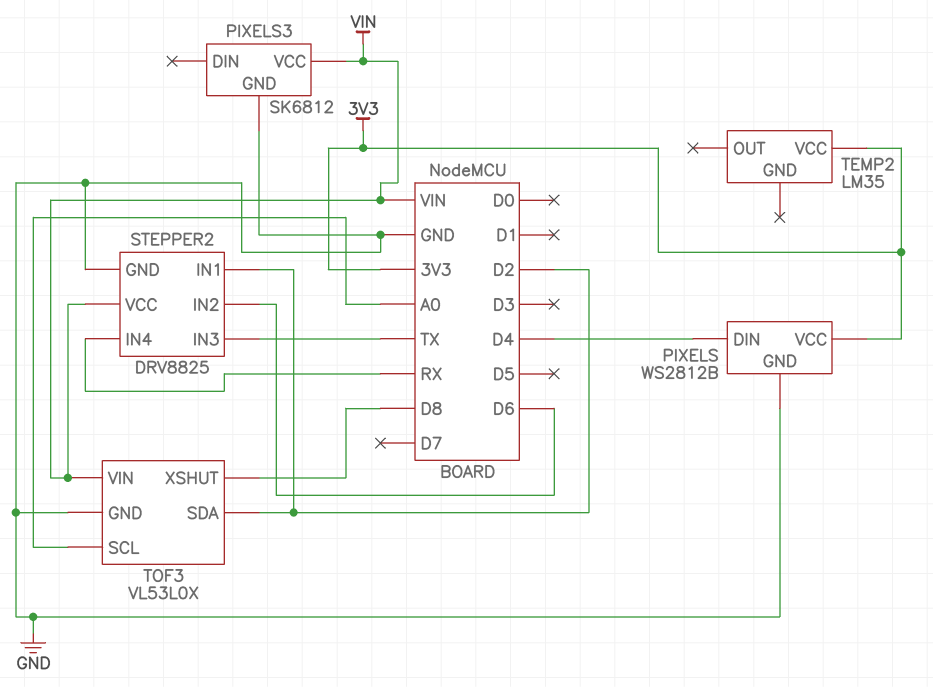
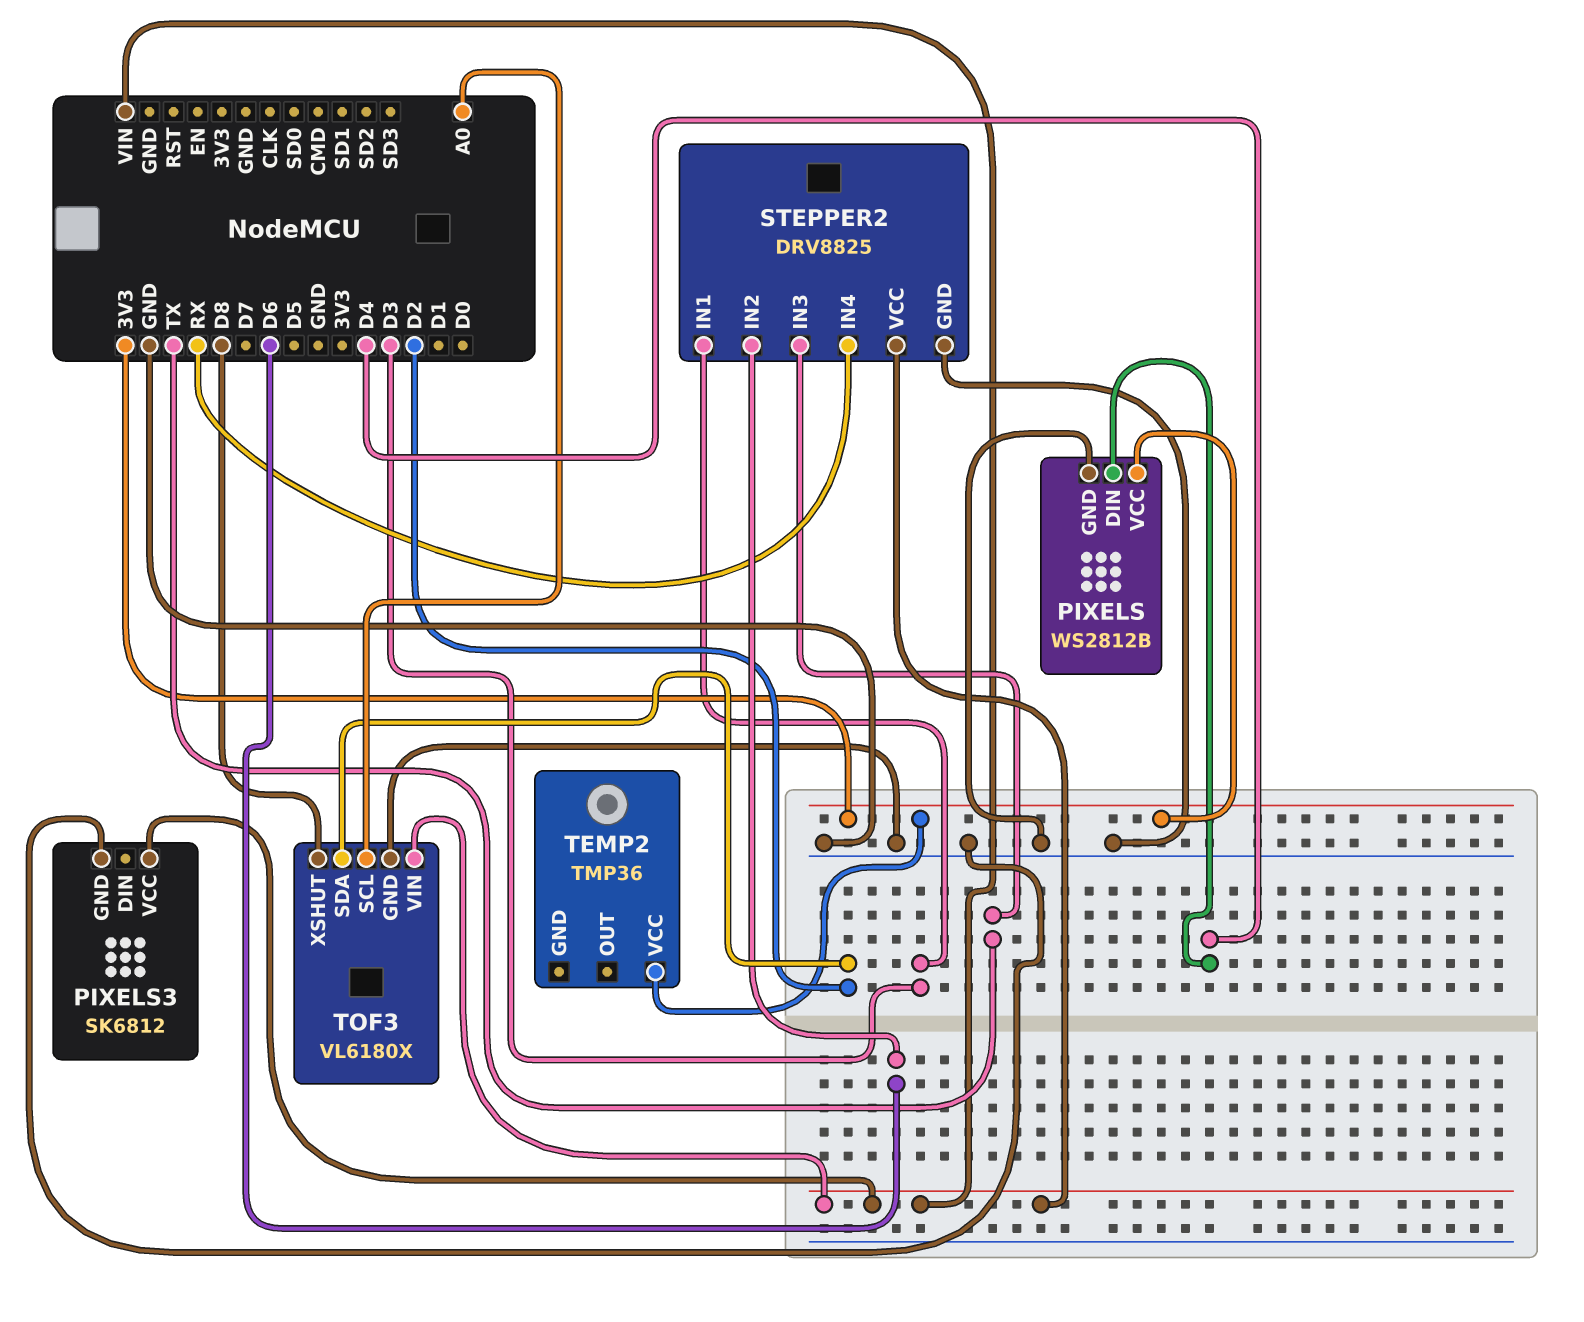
STEPPER2 pin IN1: D2 -> D3
TEMP2: LM35 -> TMP36
TOF3: VL53L0X -> VL6180X

